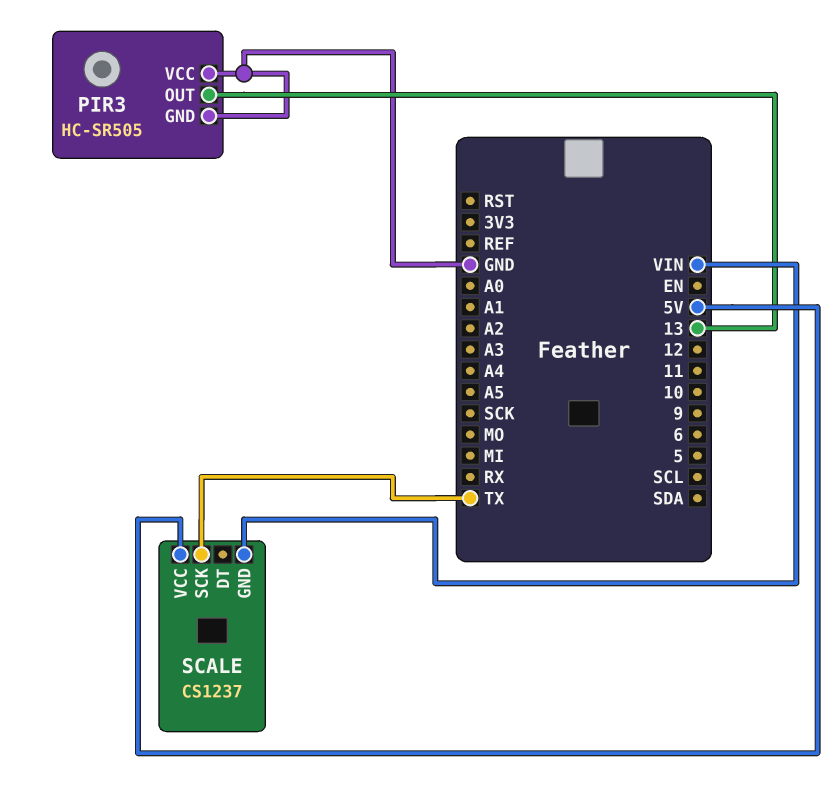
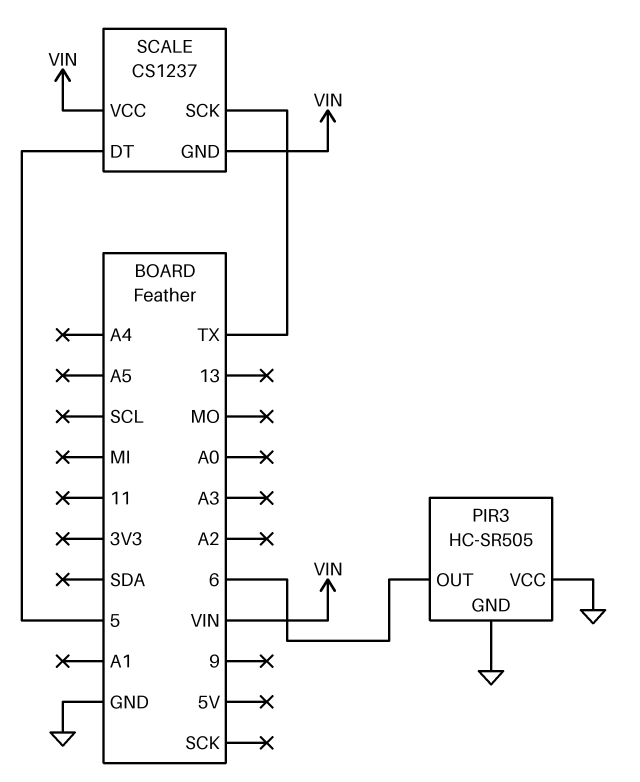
PIR3 pin OUT: 13 -> 6
SCALE pin DT: none -> 5
SCALE pin VCC: 5V -> VIN

